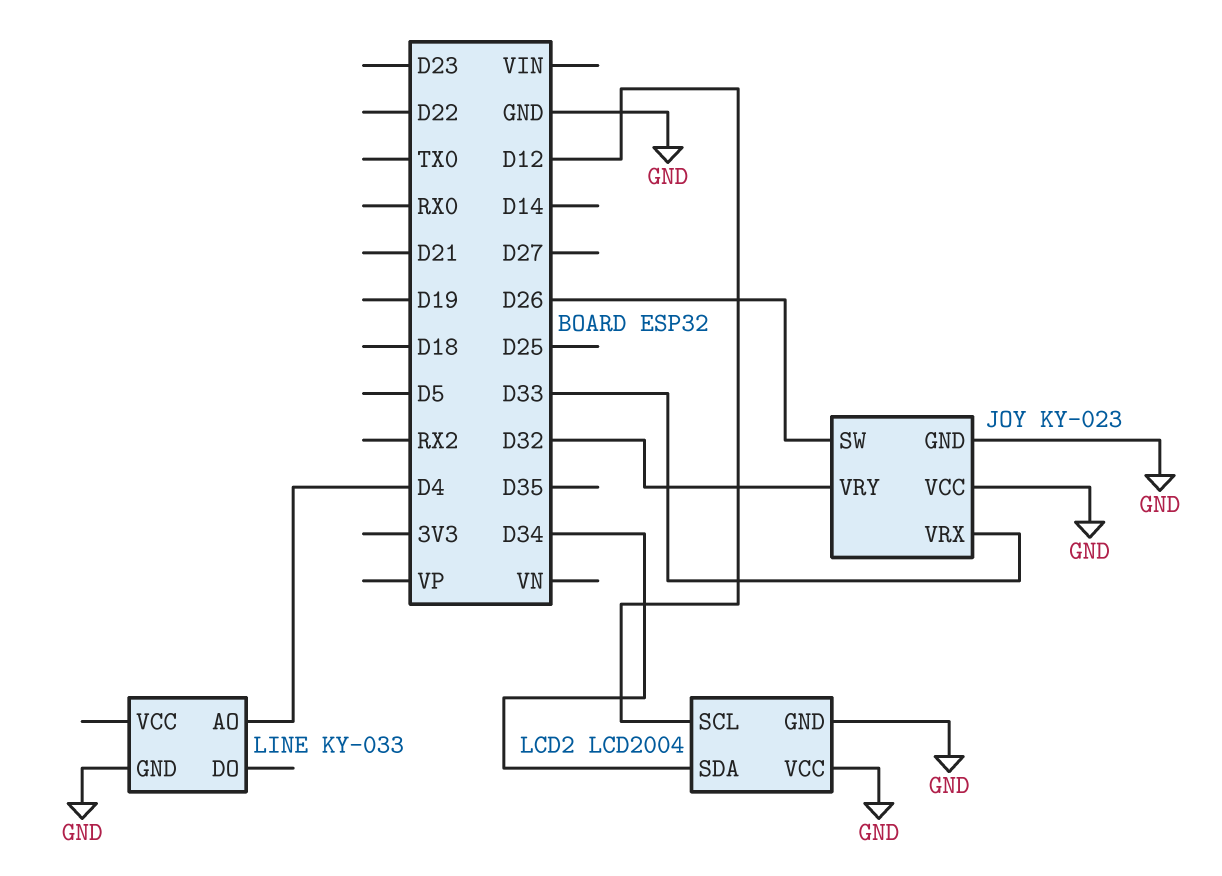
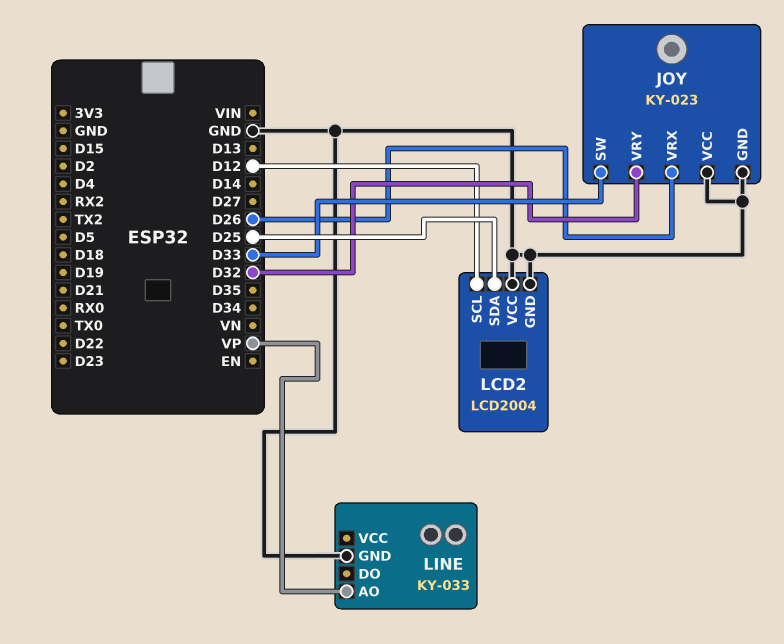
JOY pin SW: D26 -> D33
JOY pin VRX: D33 -> D26
LCD2 pin SDA: D34 -> D25
LINE pin AO: D4 -> VP

